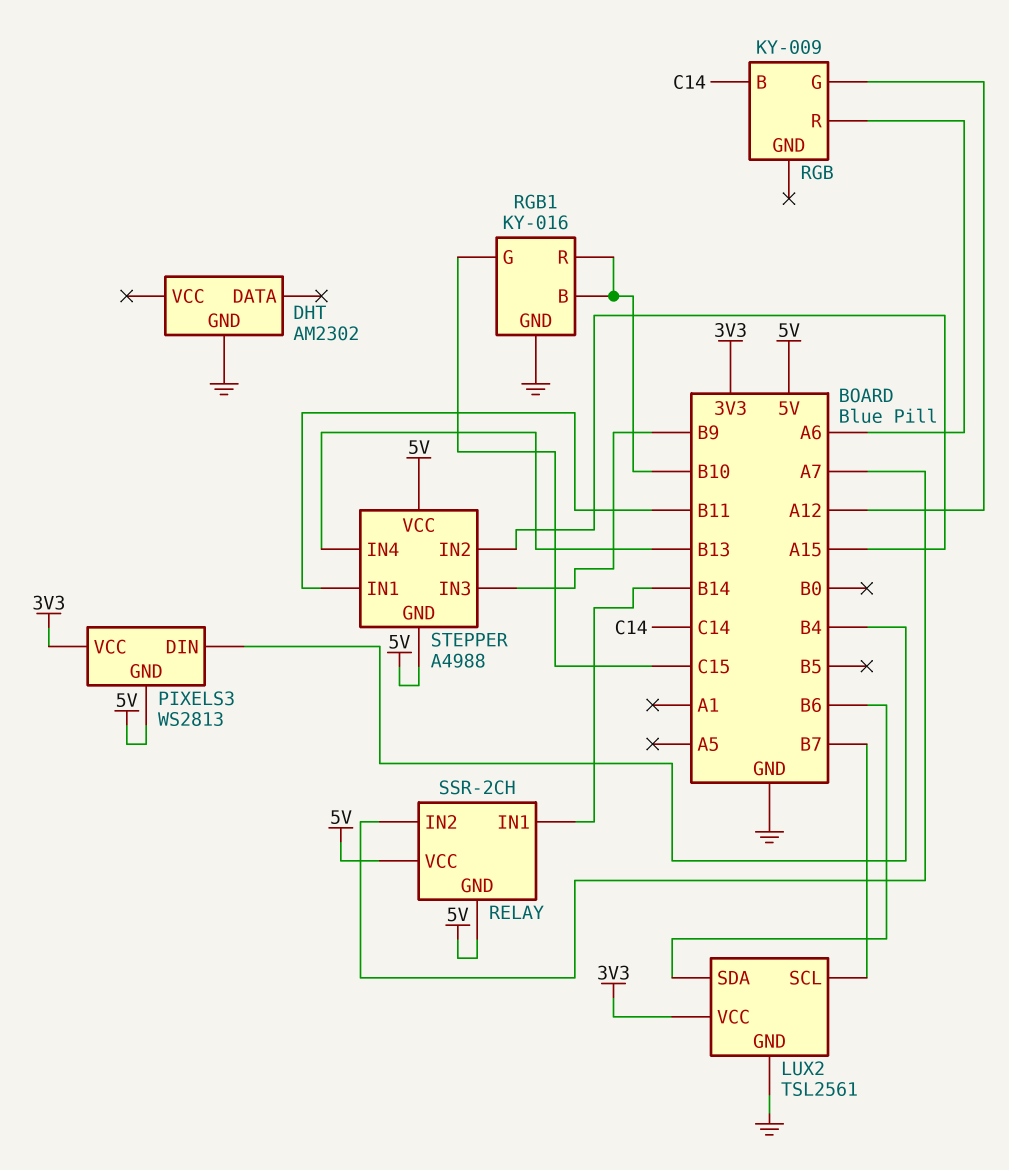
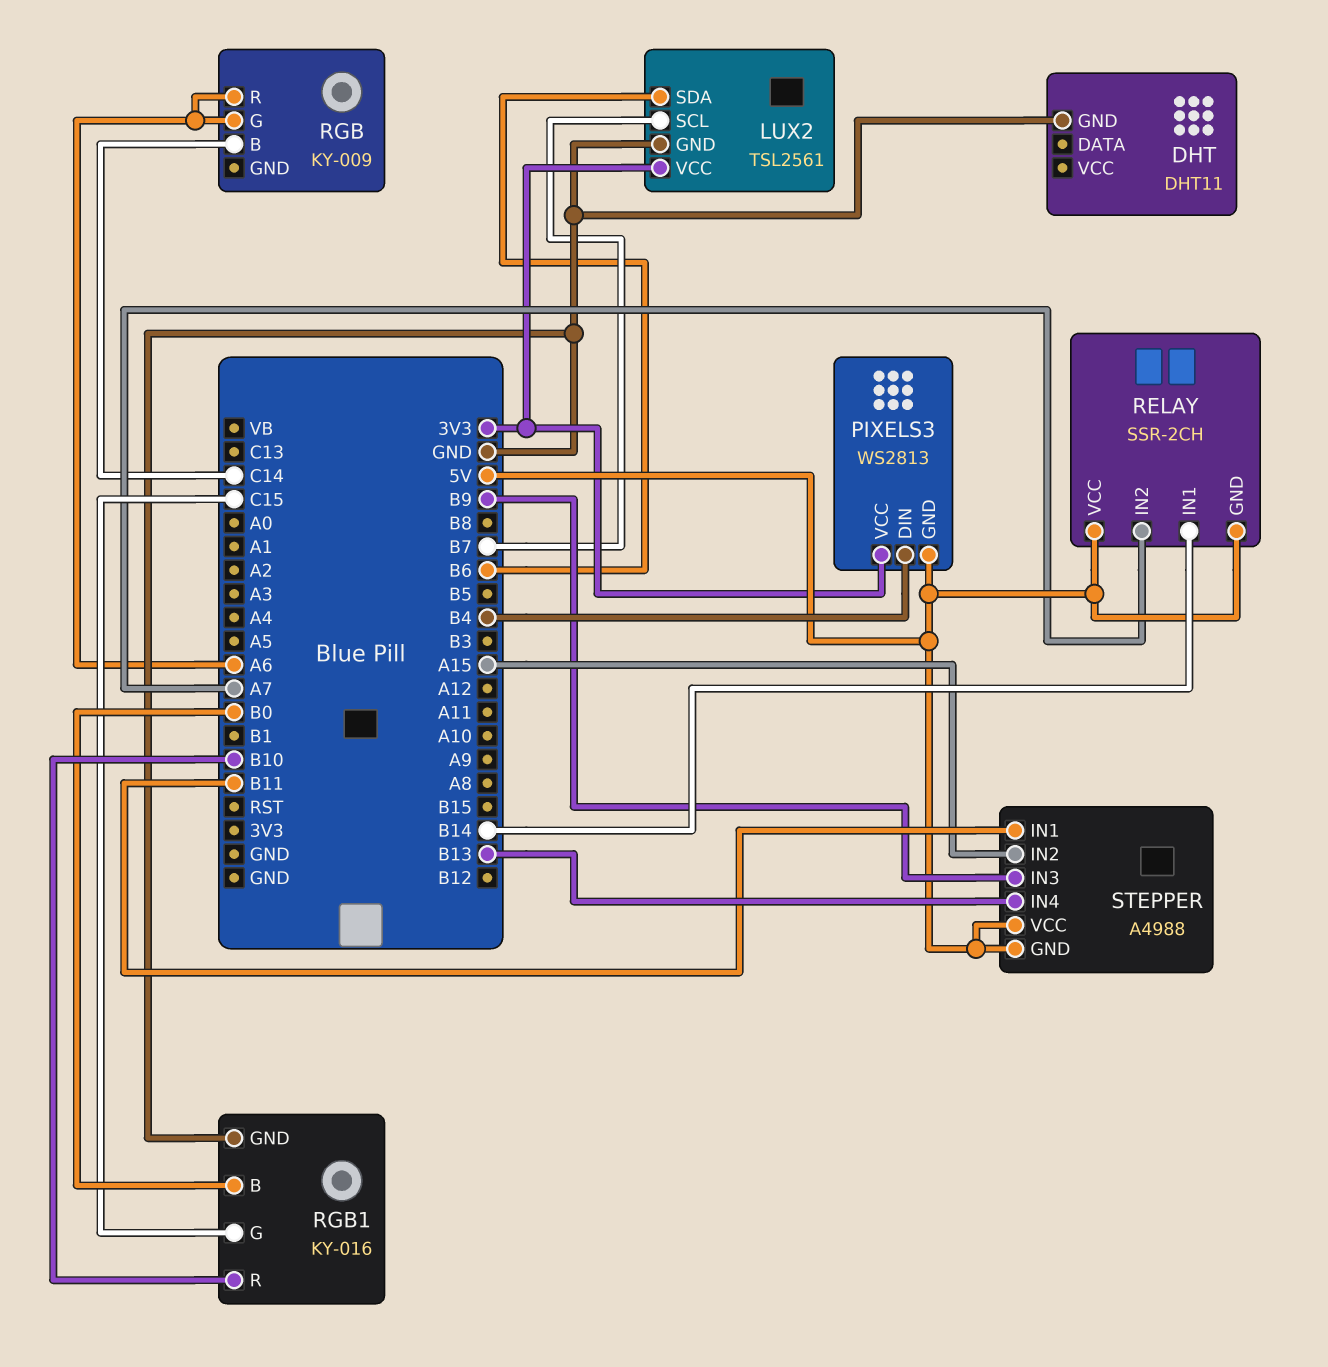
DHT: AM2302 -> DHT11
RGB pin G: A12 -> A6
RGB1 pin B: B10 -> B0

